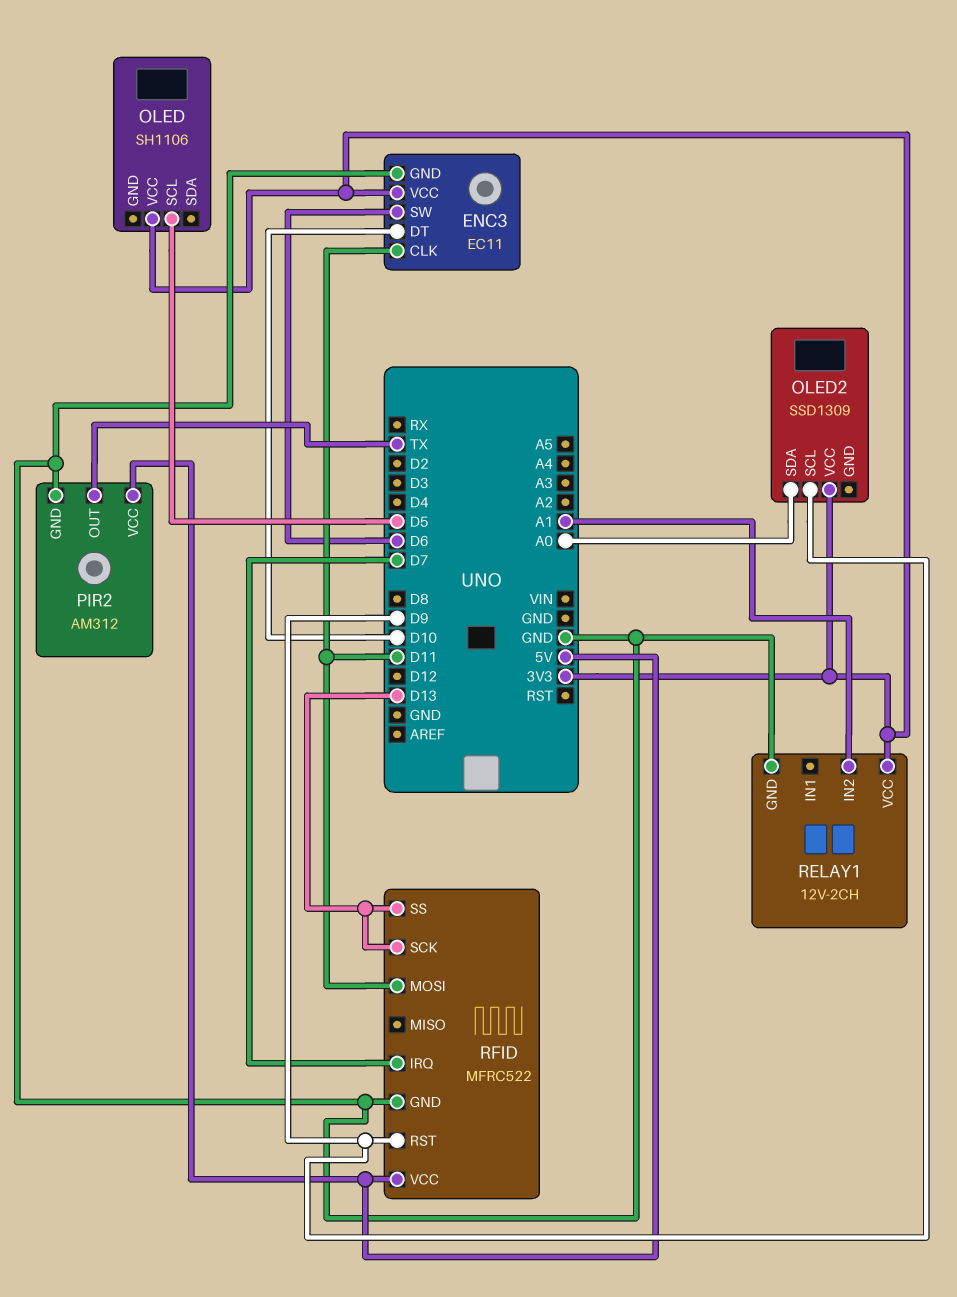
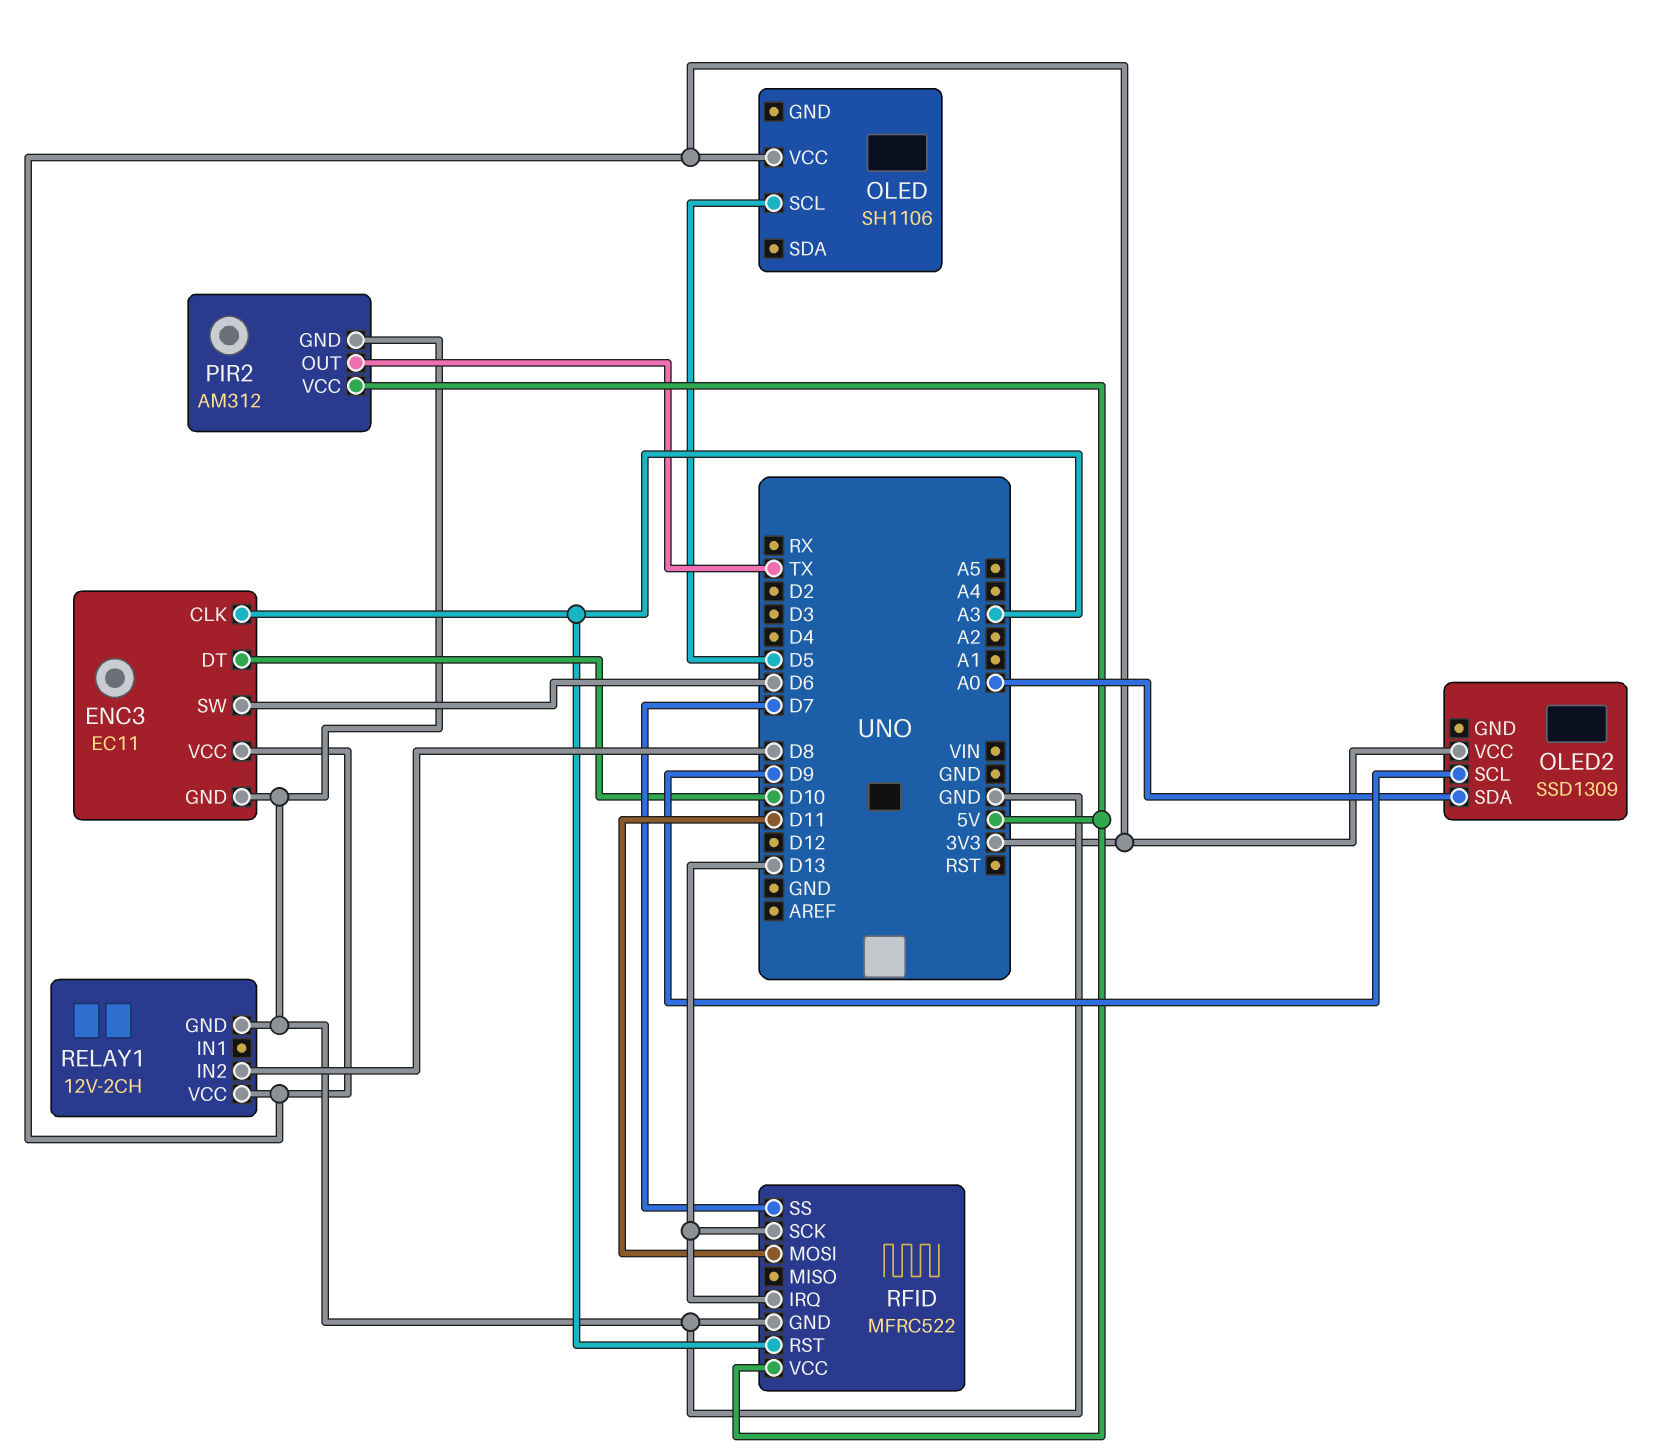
ENC3 pin CLK: D11 -> A3
RELAY1 pin IN2: A1 -> D8
RFID pin IRQ: D7 -> D13
RFID pin RST: D9 -> A3
RFID pin SS: D13 -> D7

